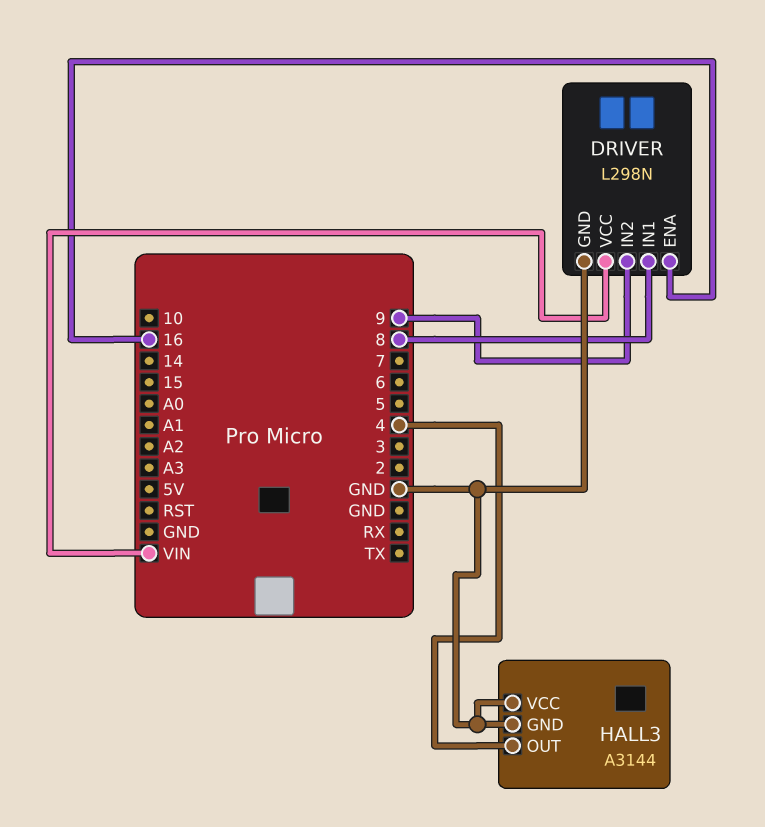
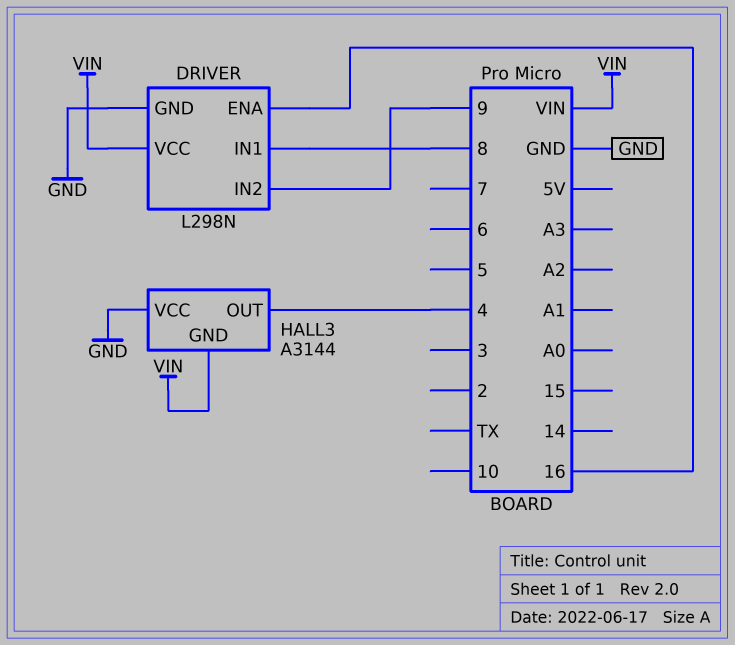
HALL3 pin GND: GND -> VIN

